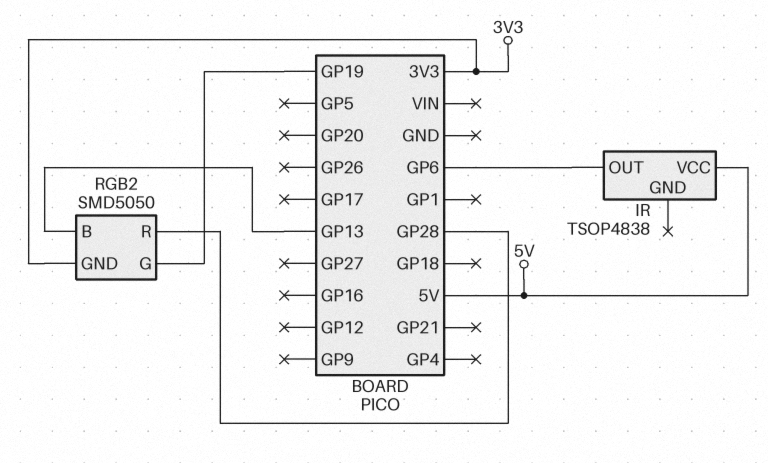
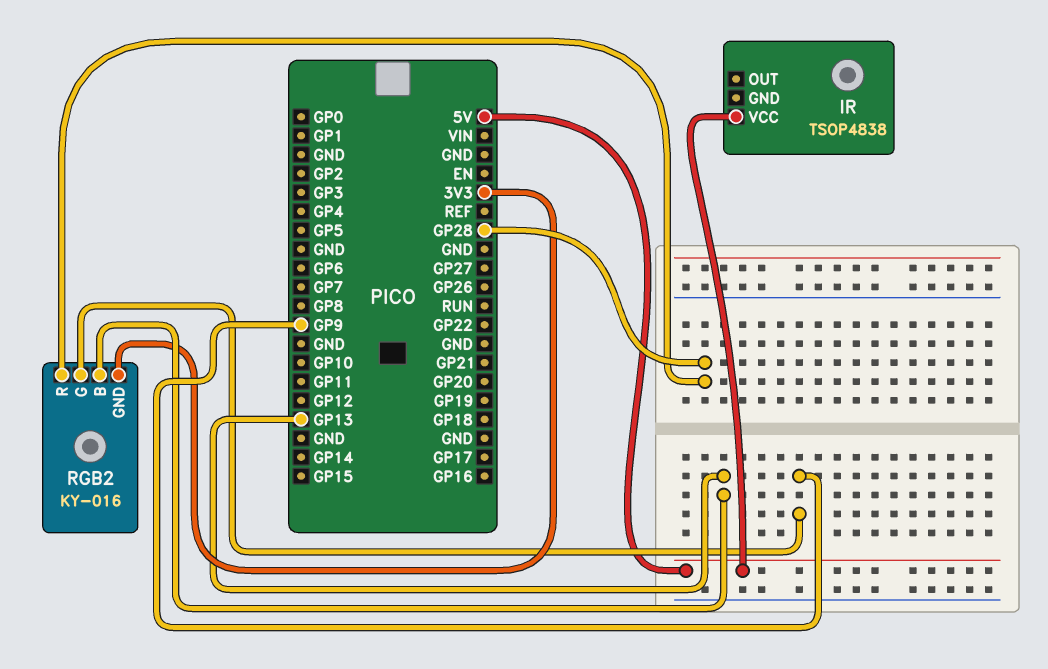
IR pin OUT: GP6 -> none
RGB2: SMD5050 -> KY-016
RGB2 pin G: GP19 -> GP9

